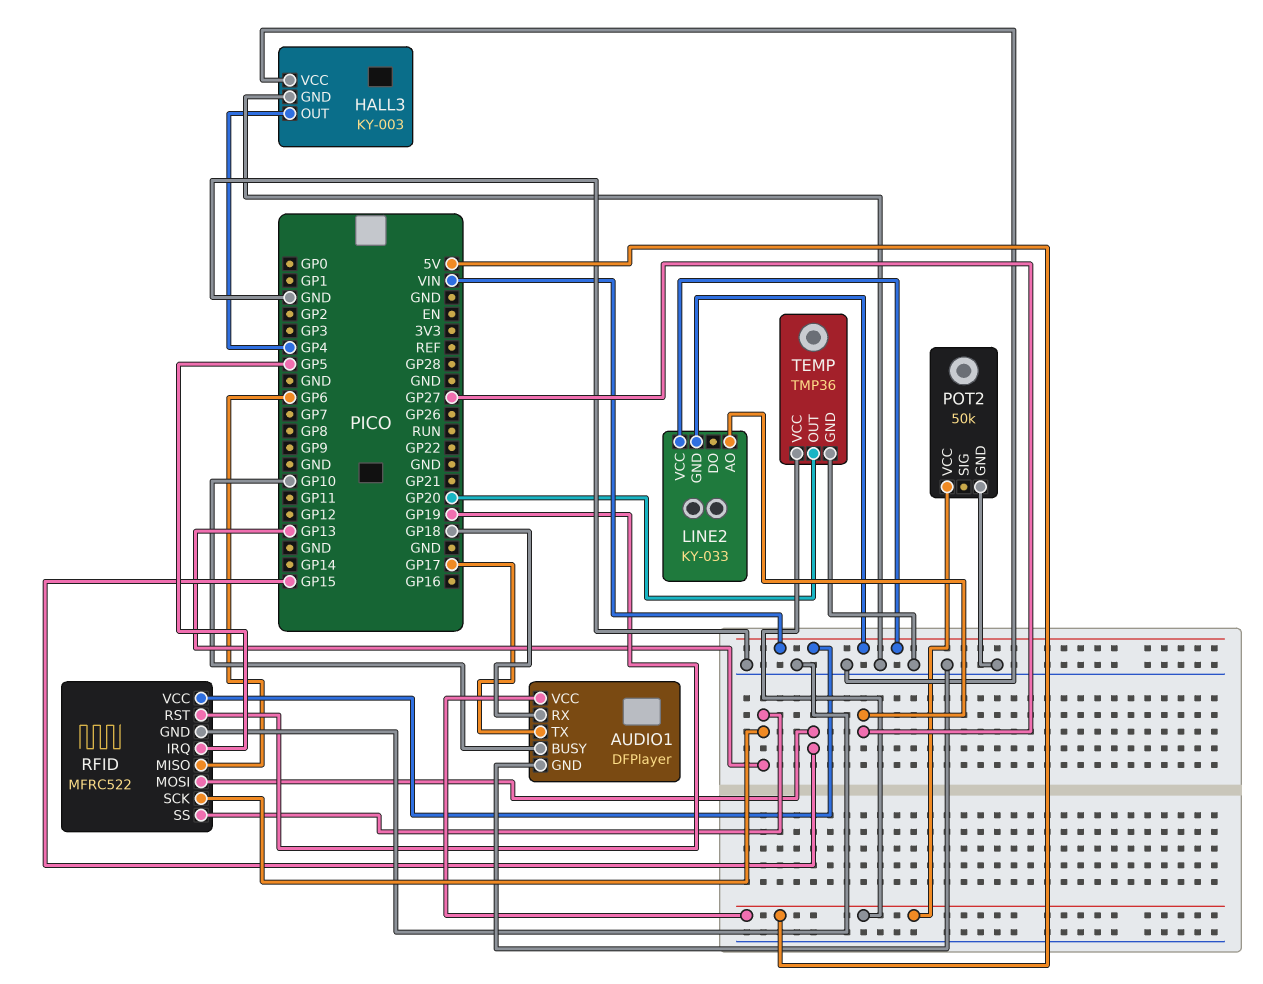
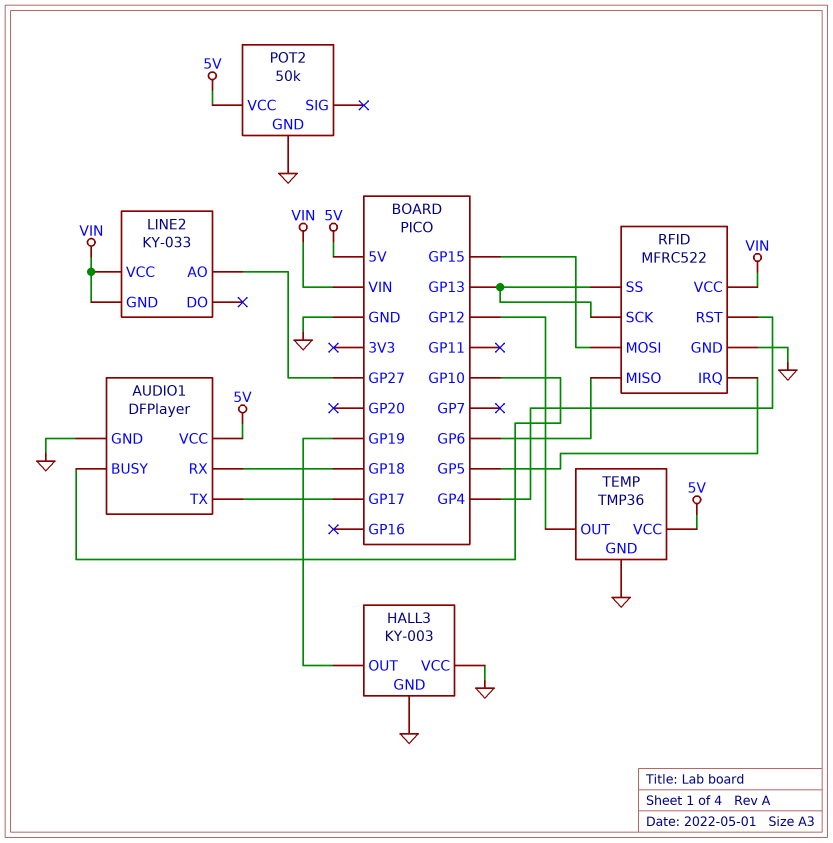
HALL3 pin OUT: GP4 -> GP19
RFID pin RST: GP19 -> GP4
TEMP pin OUT: GP20 -> GP12

